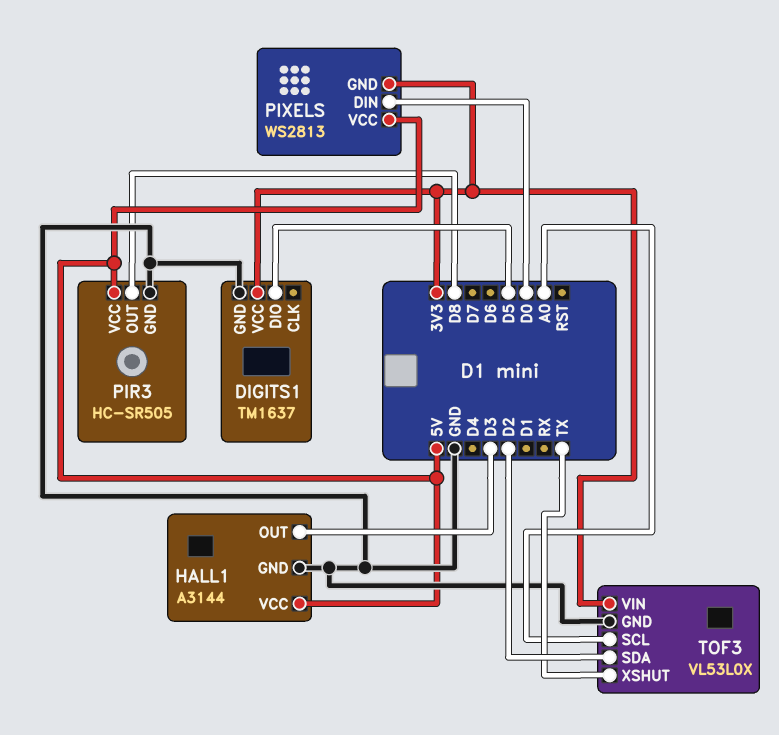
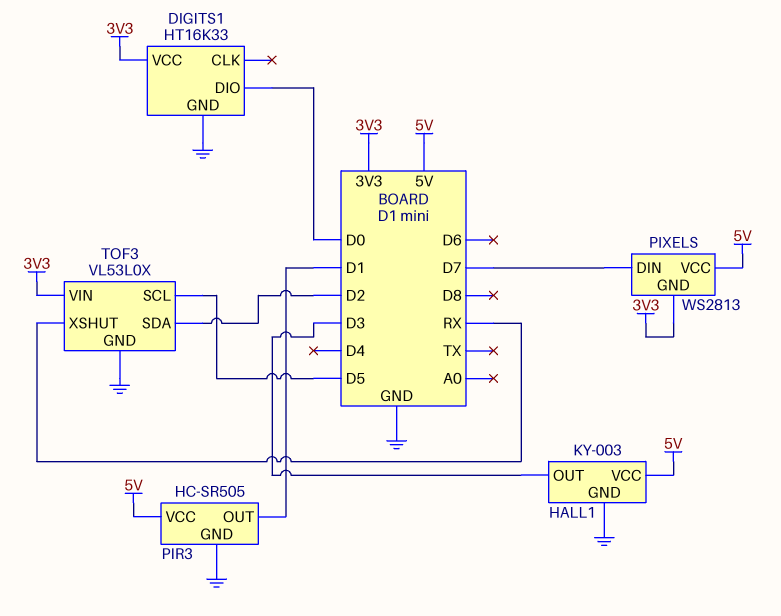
DIGITS1: TM1637 -> HT16K33
DIGITS1 pin DIO: D5 -> D0
HALL1: A3144 -> KY-003
PIR3 pin OUT: D8 -> D1
PIXELS pin DIN: D0 -> D7
TOF3 pin SCL: A0 -> D5
TOF3 pin XSHUT: TX -> RX

